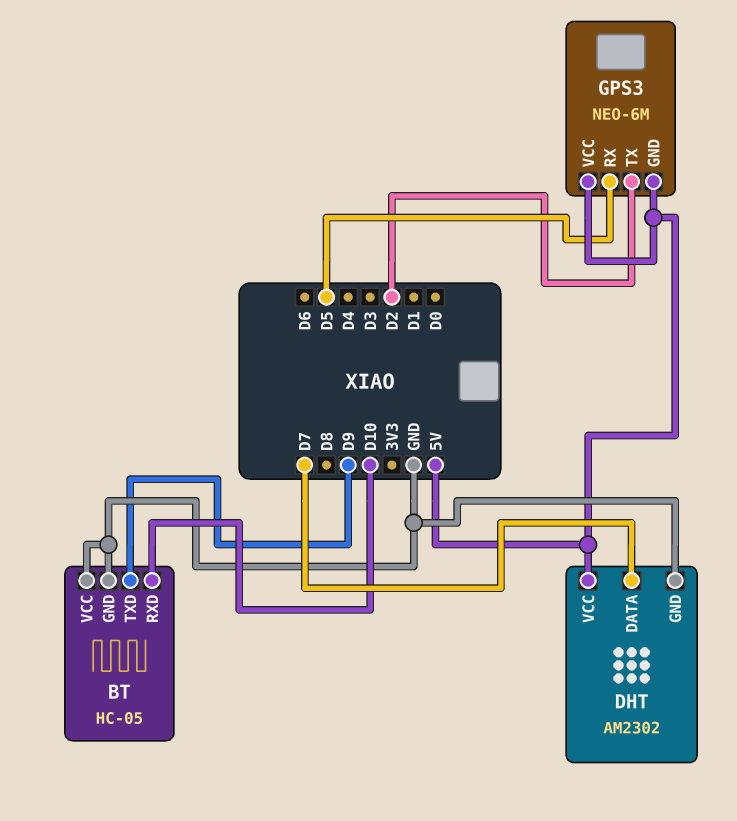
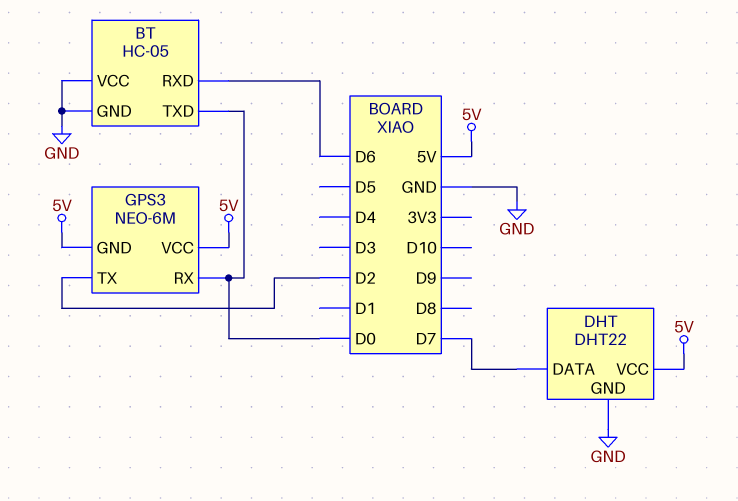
BT pin RXD: D10 -> D6
BT pin TXD: D9 -> D0
DHT: AM2302 -> DHT22
GPS3 pin RX: D5 -> D0

